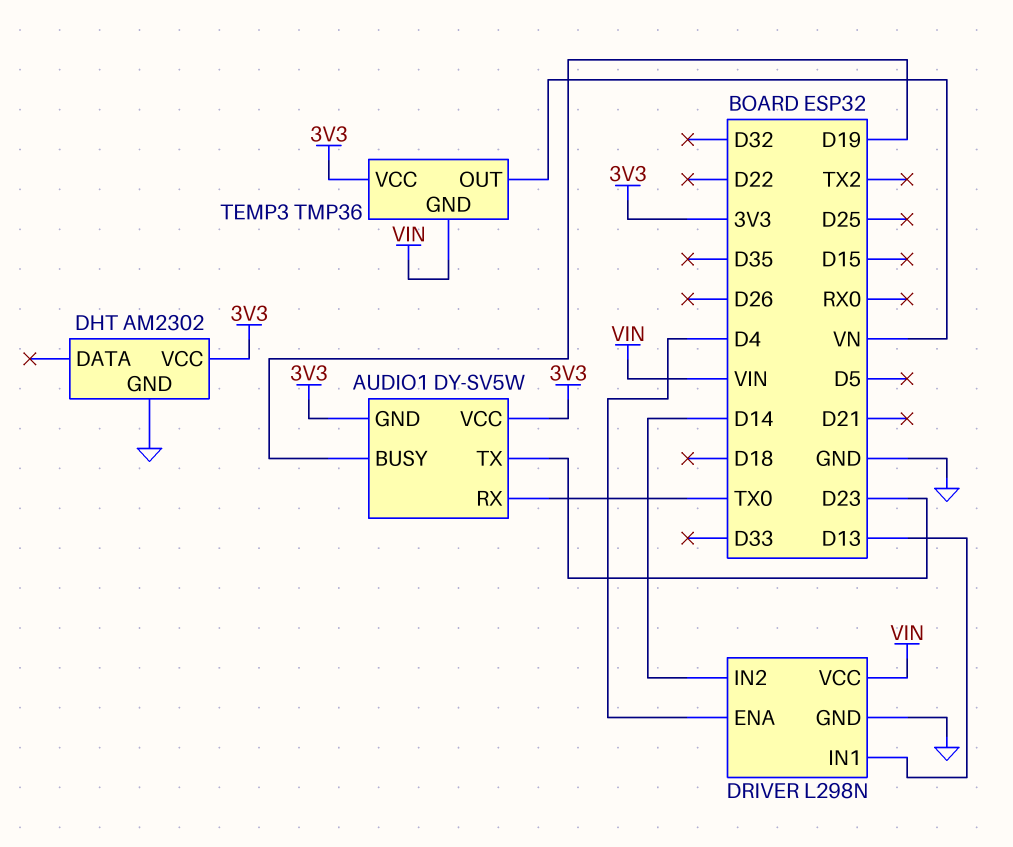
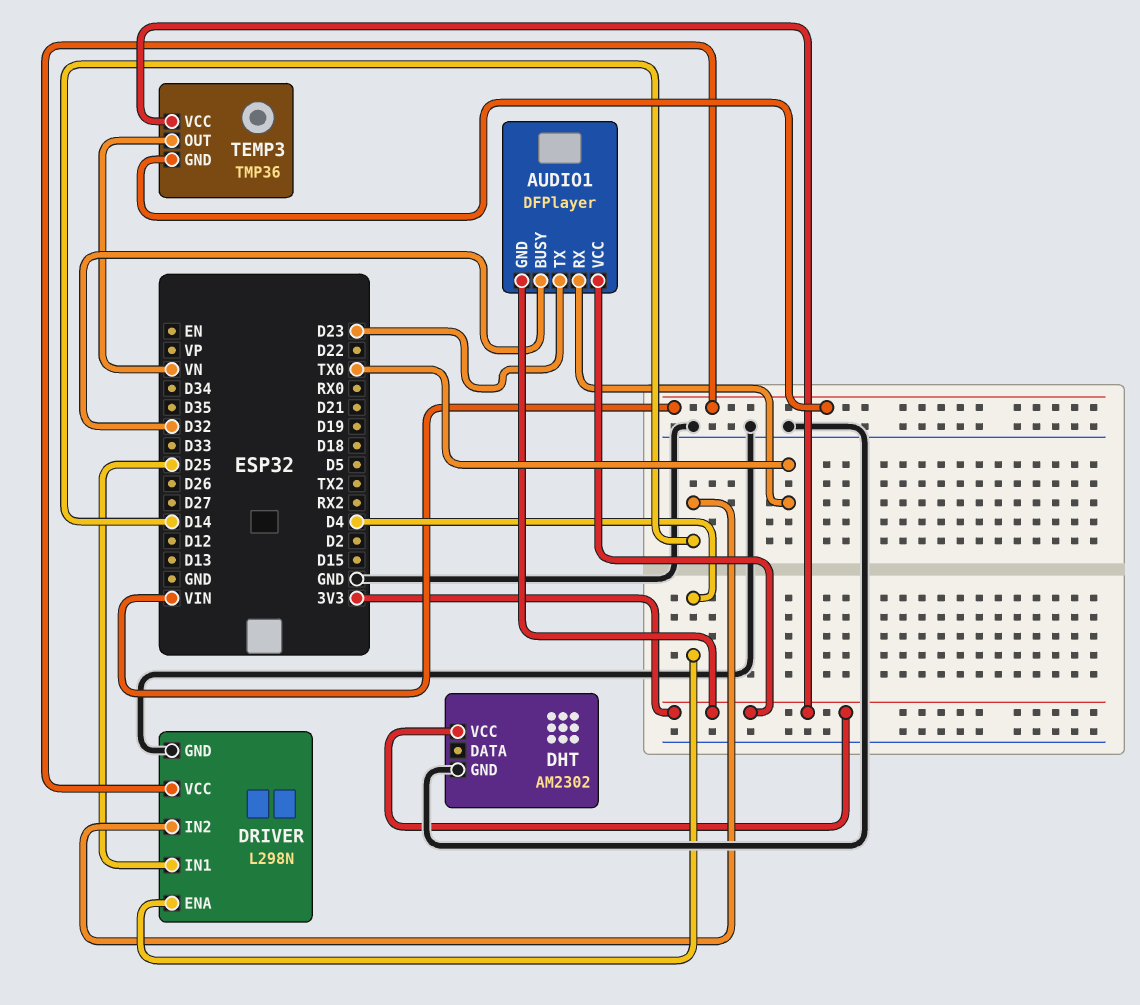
AUDIO1: DY-SV5W -> DFPlayer
AUDIO1 pin BUSY: D19 -> D32
DRIVER pin IN1: D13 -> D25

